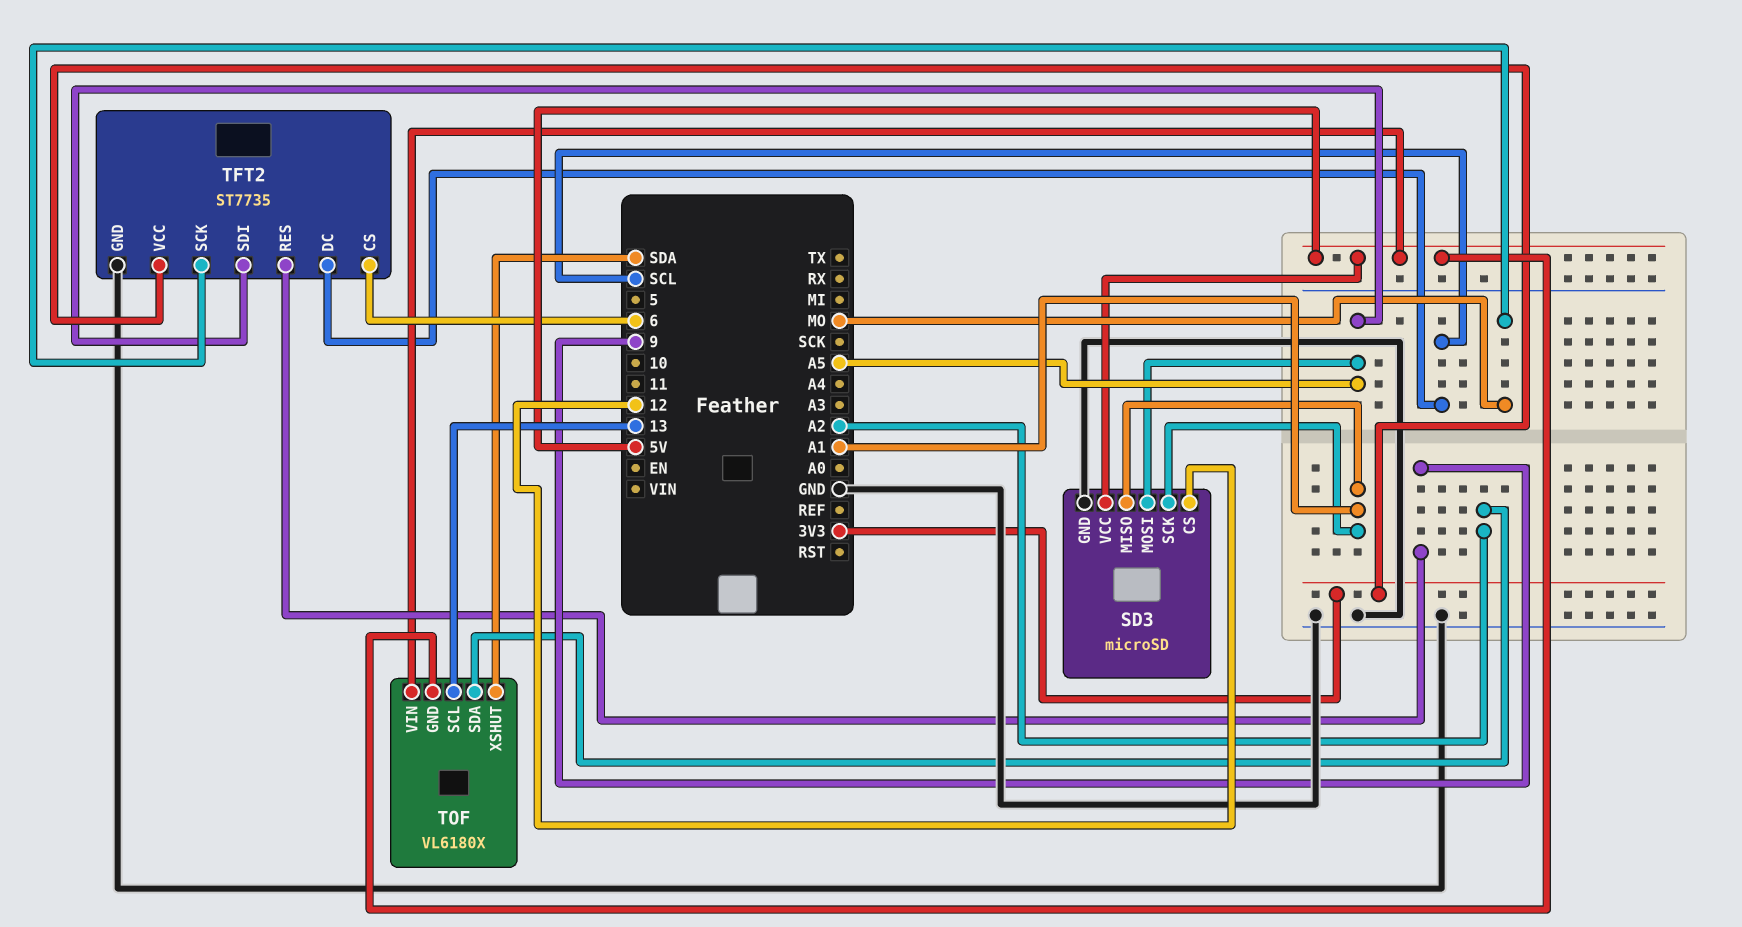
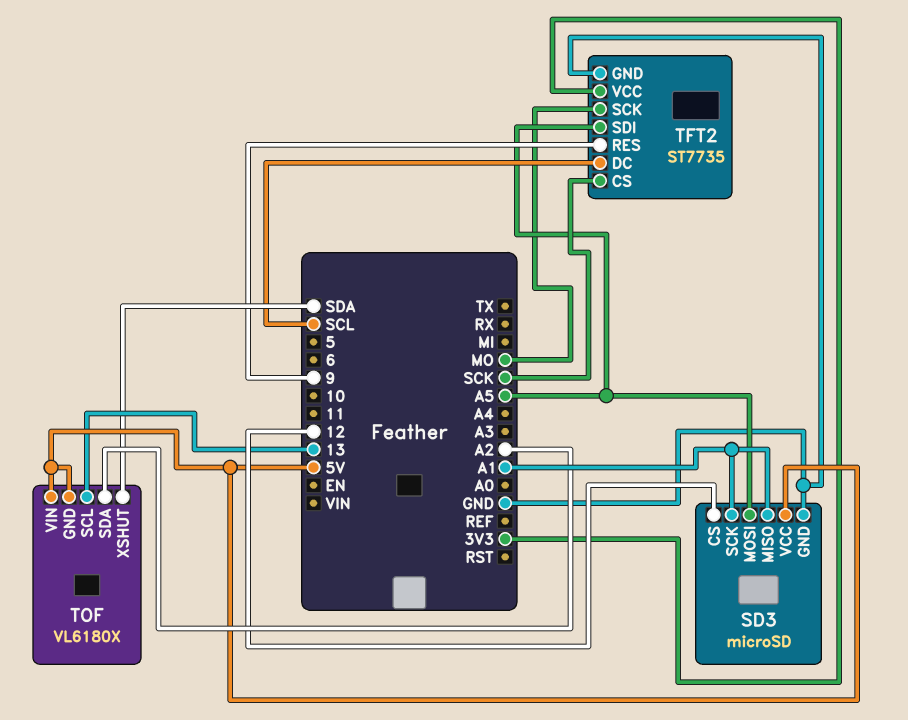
TFT2 pin CS: 6 -> SCK

